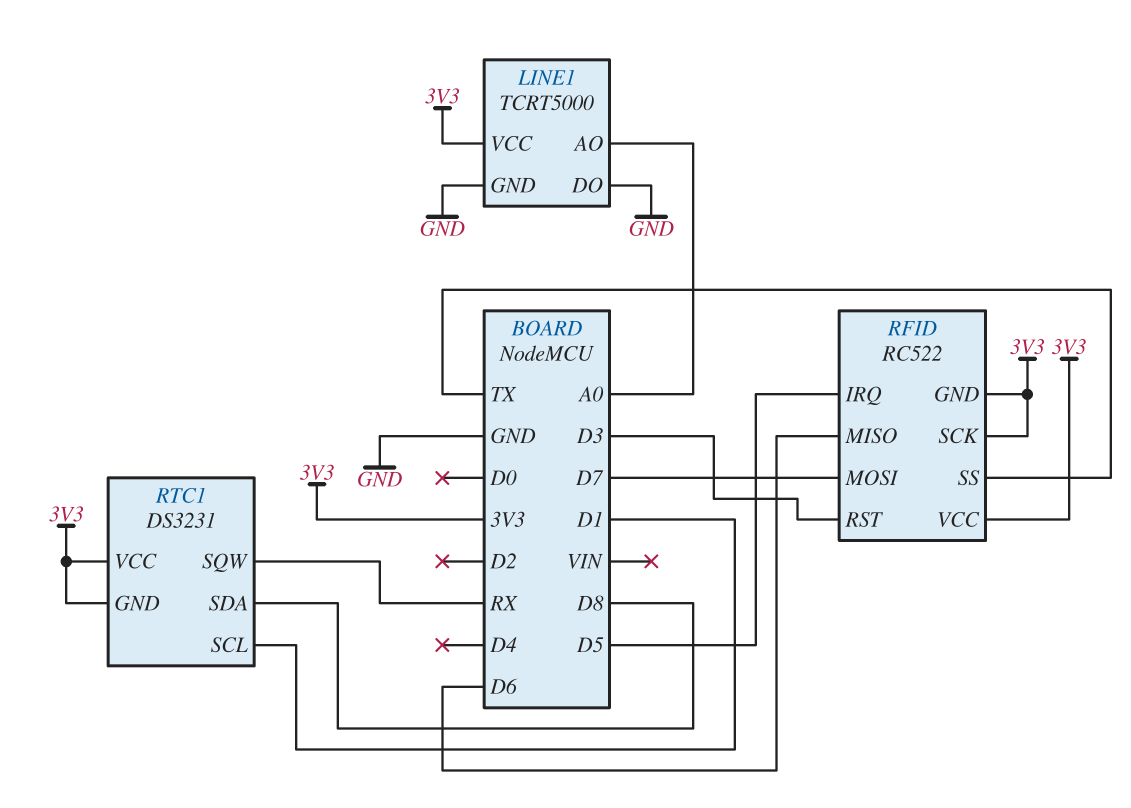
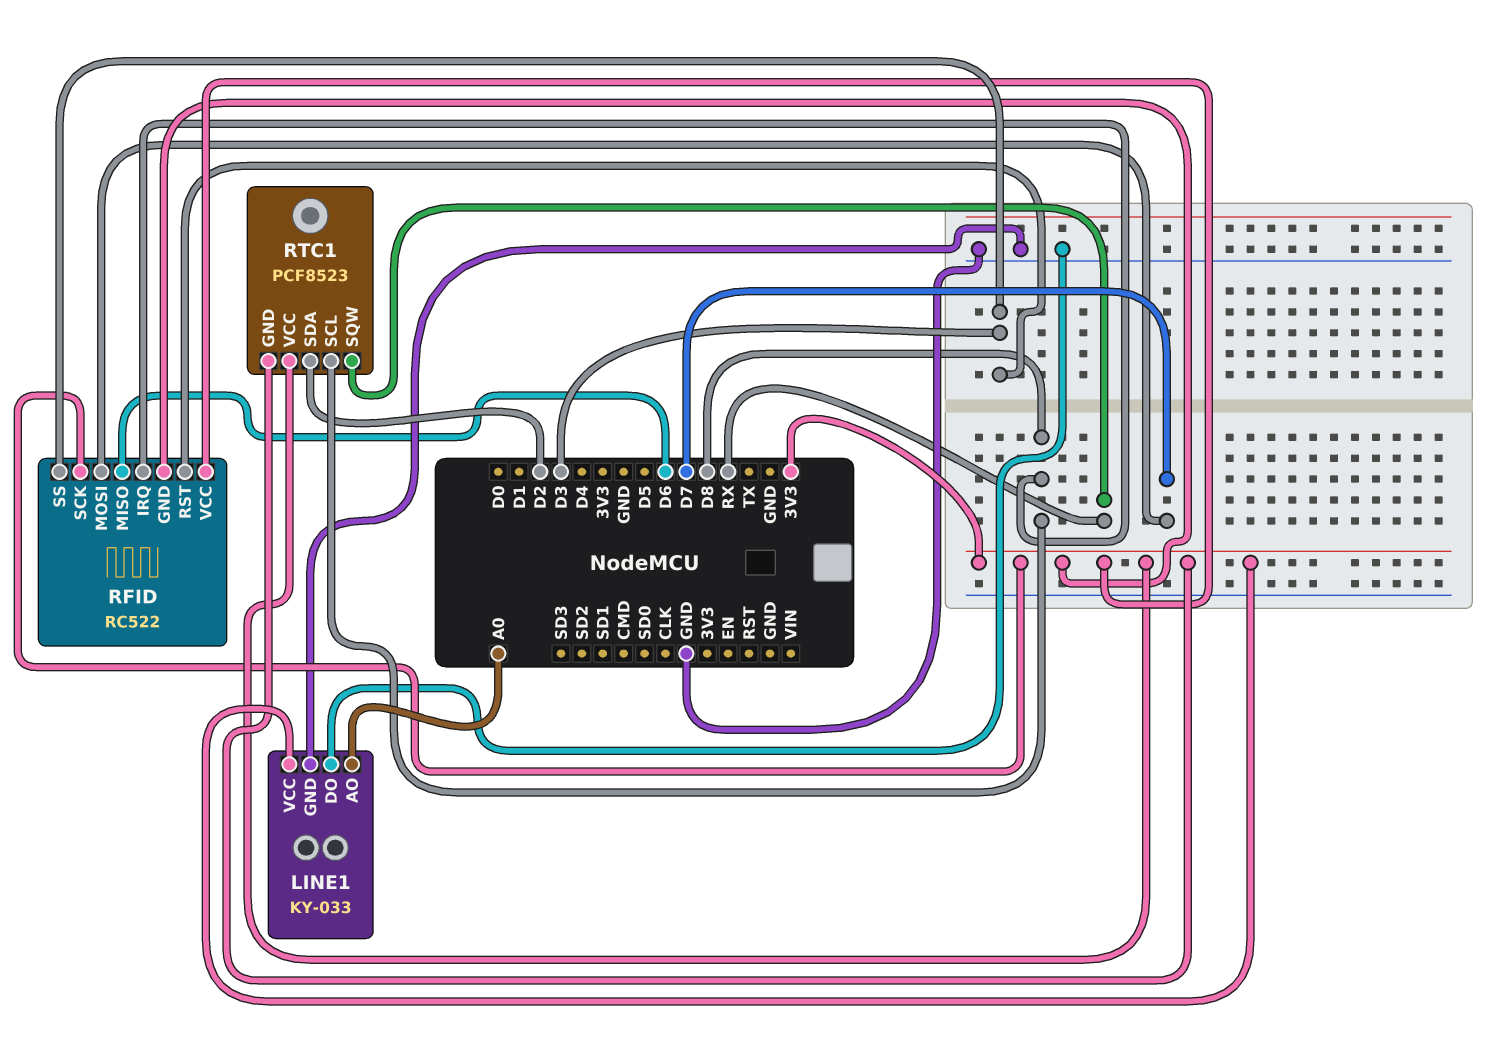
LINE1: TCRT5000 -> KY-033
RFID pin IRQ: D5 -> D8
RFID pin SS: TX -> D3
RTC1: DS3231 -> PCF8523
RTC1 pin SCL: D1 -> D8
RTC1 pin SDA: D8 -> D2

